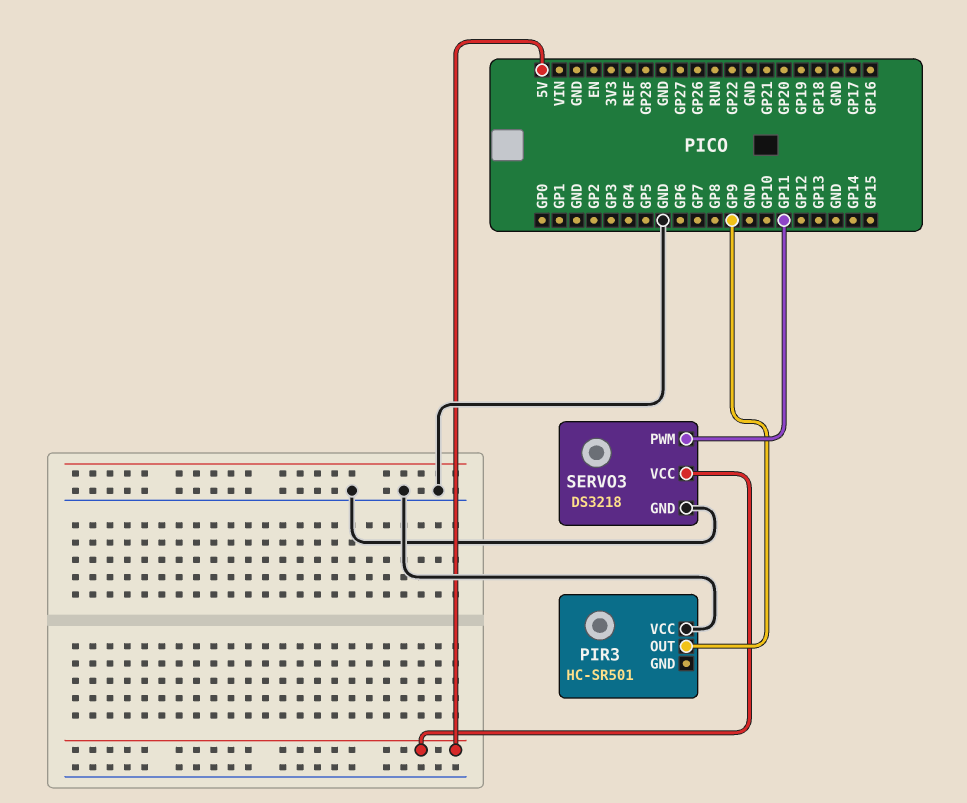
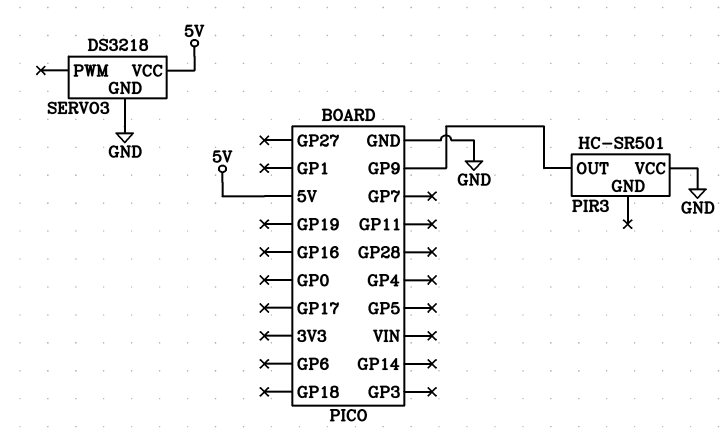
SERVO3 pin PWM: GP11 -> none

